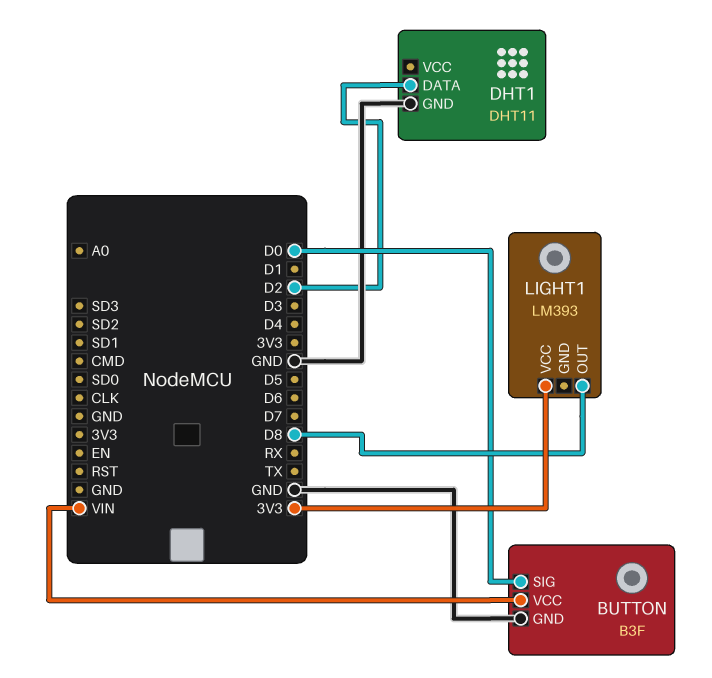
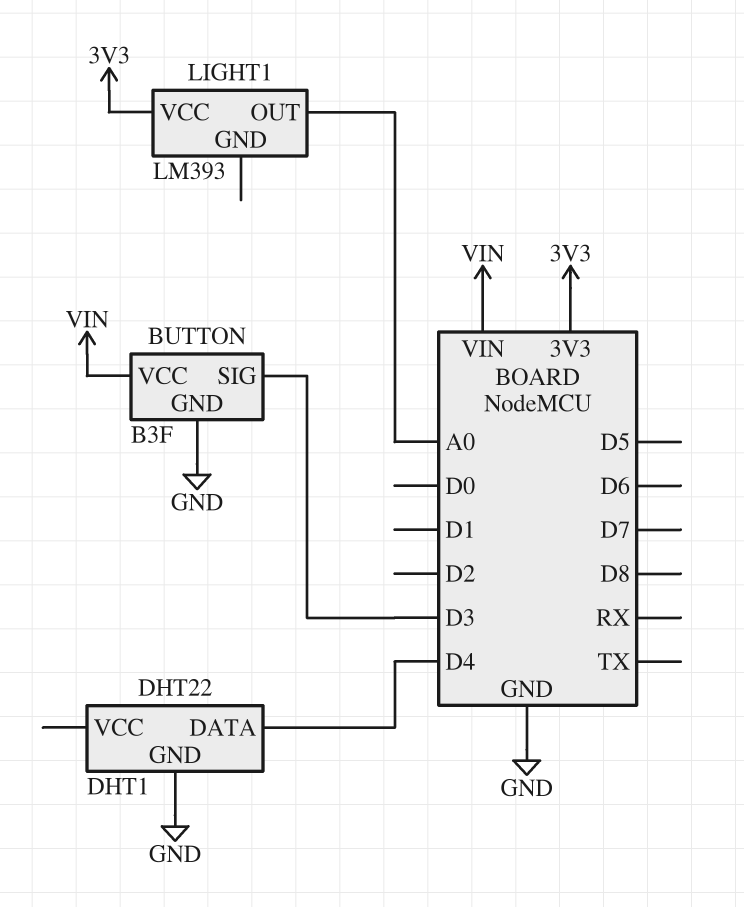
BUTTON pin SIG: D0 -> D3
DHT1: DHT11 -> DHT22
DHT1 pin DATA: D2 -> D4
LIGHT1 pin OUT: D8 -> A0

